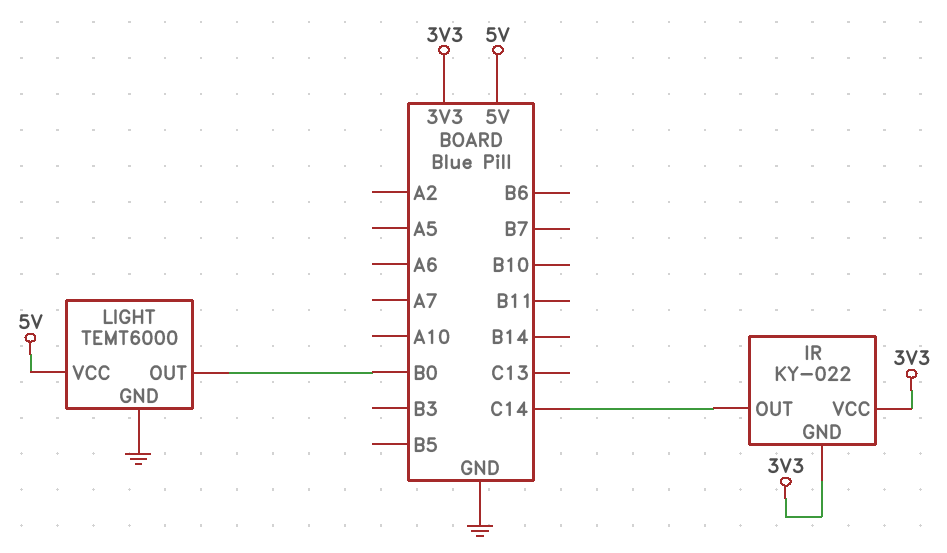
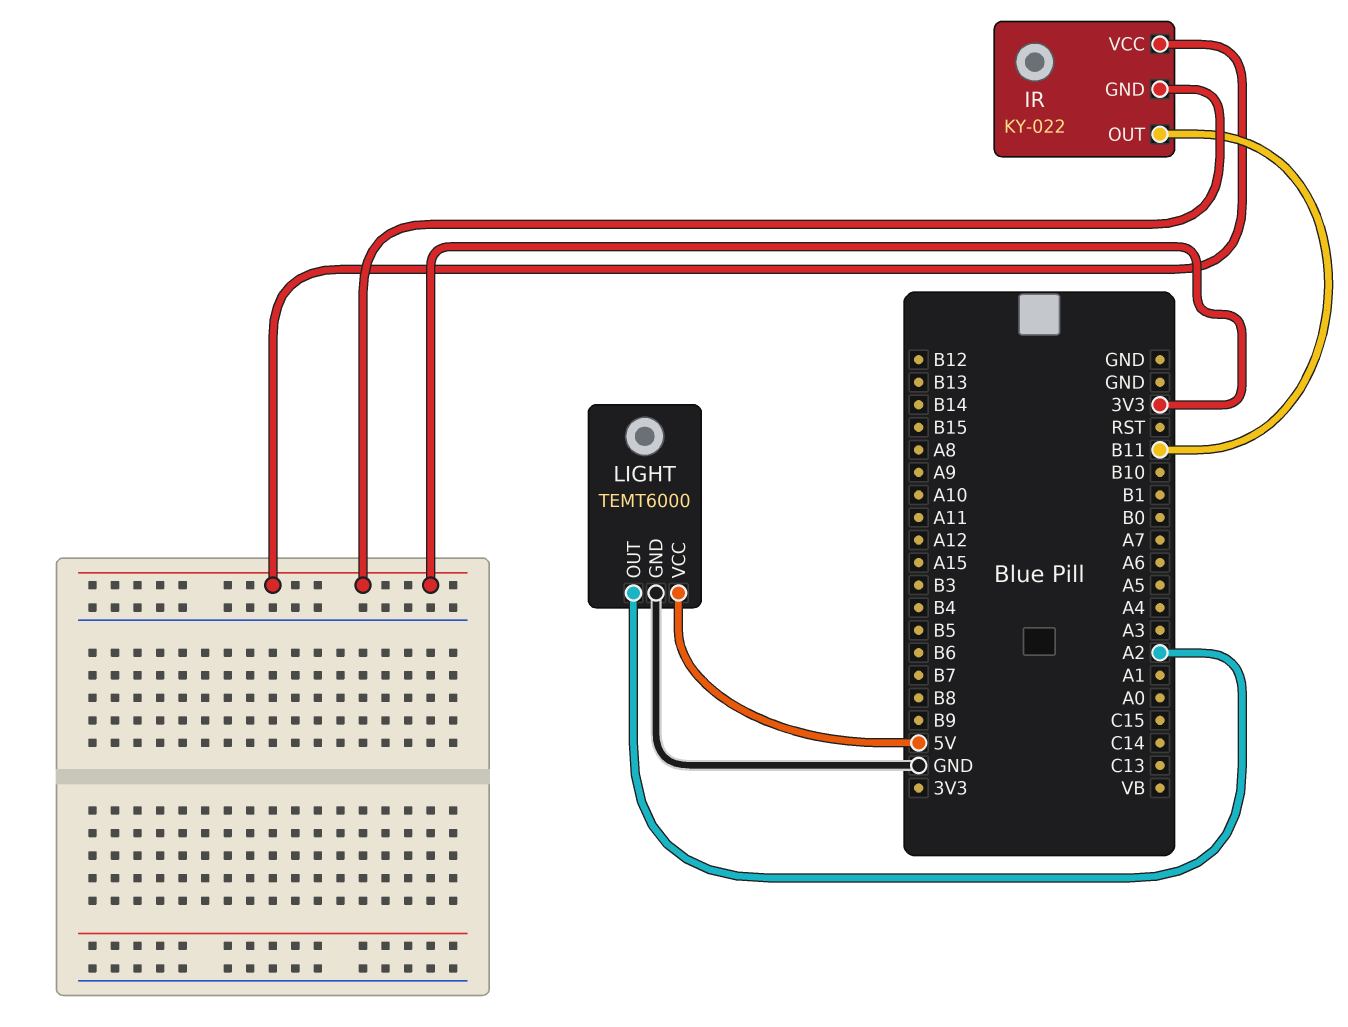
IR pin OUT: C14 -> B11
LIGHT pin OUT: B0 -> A2

